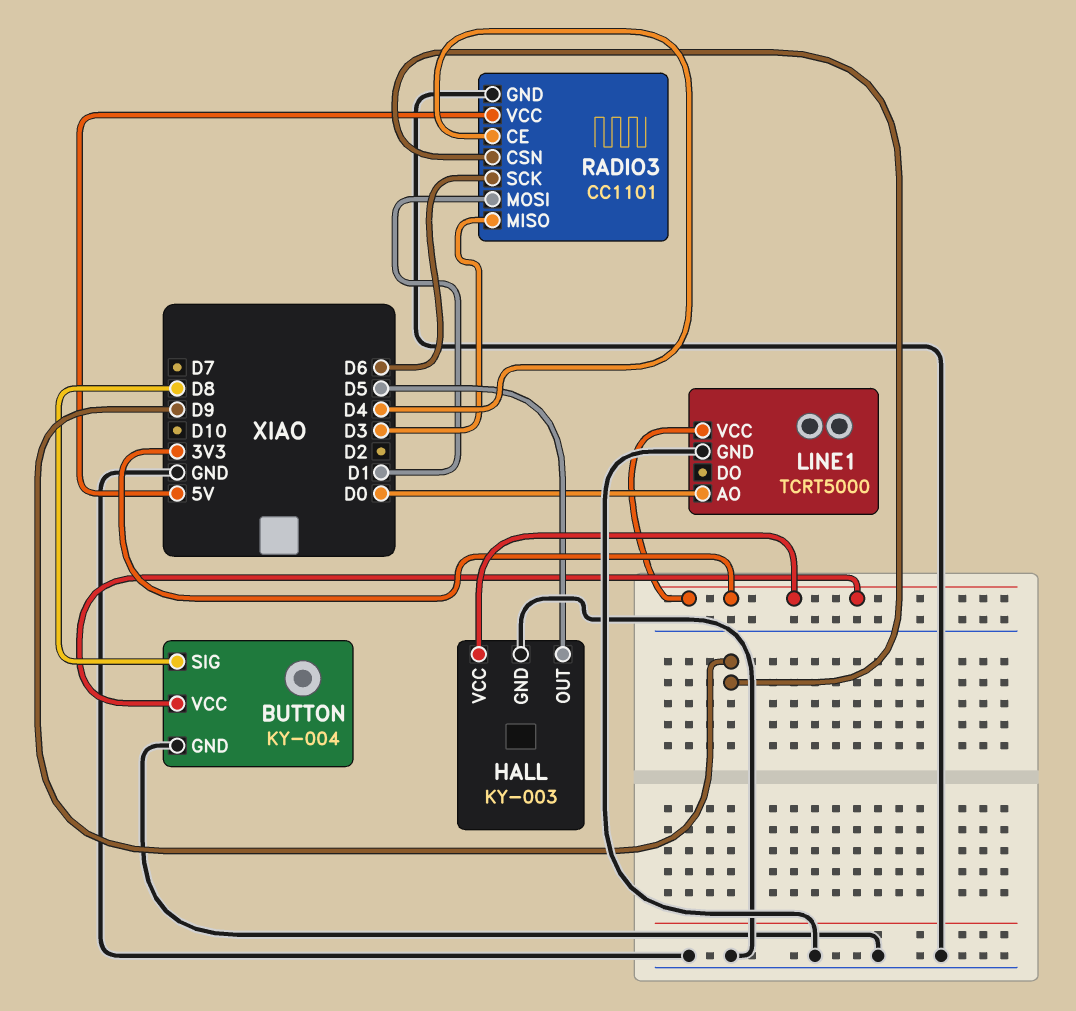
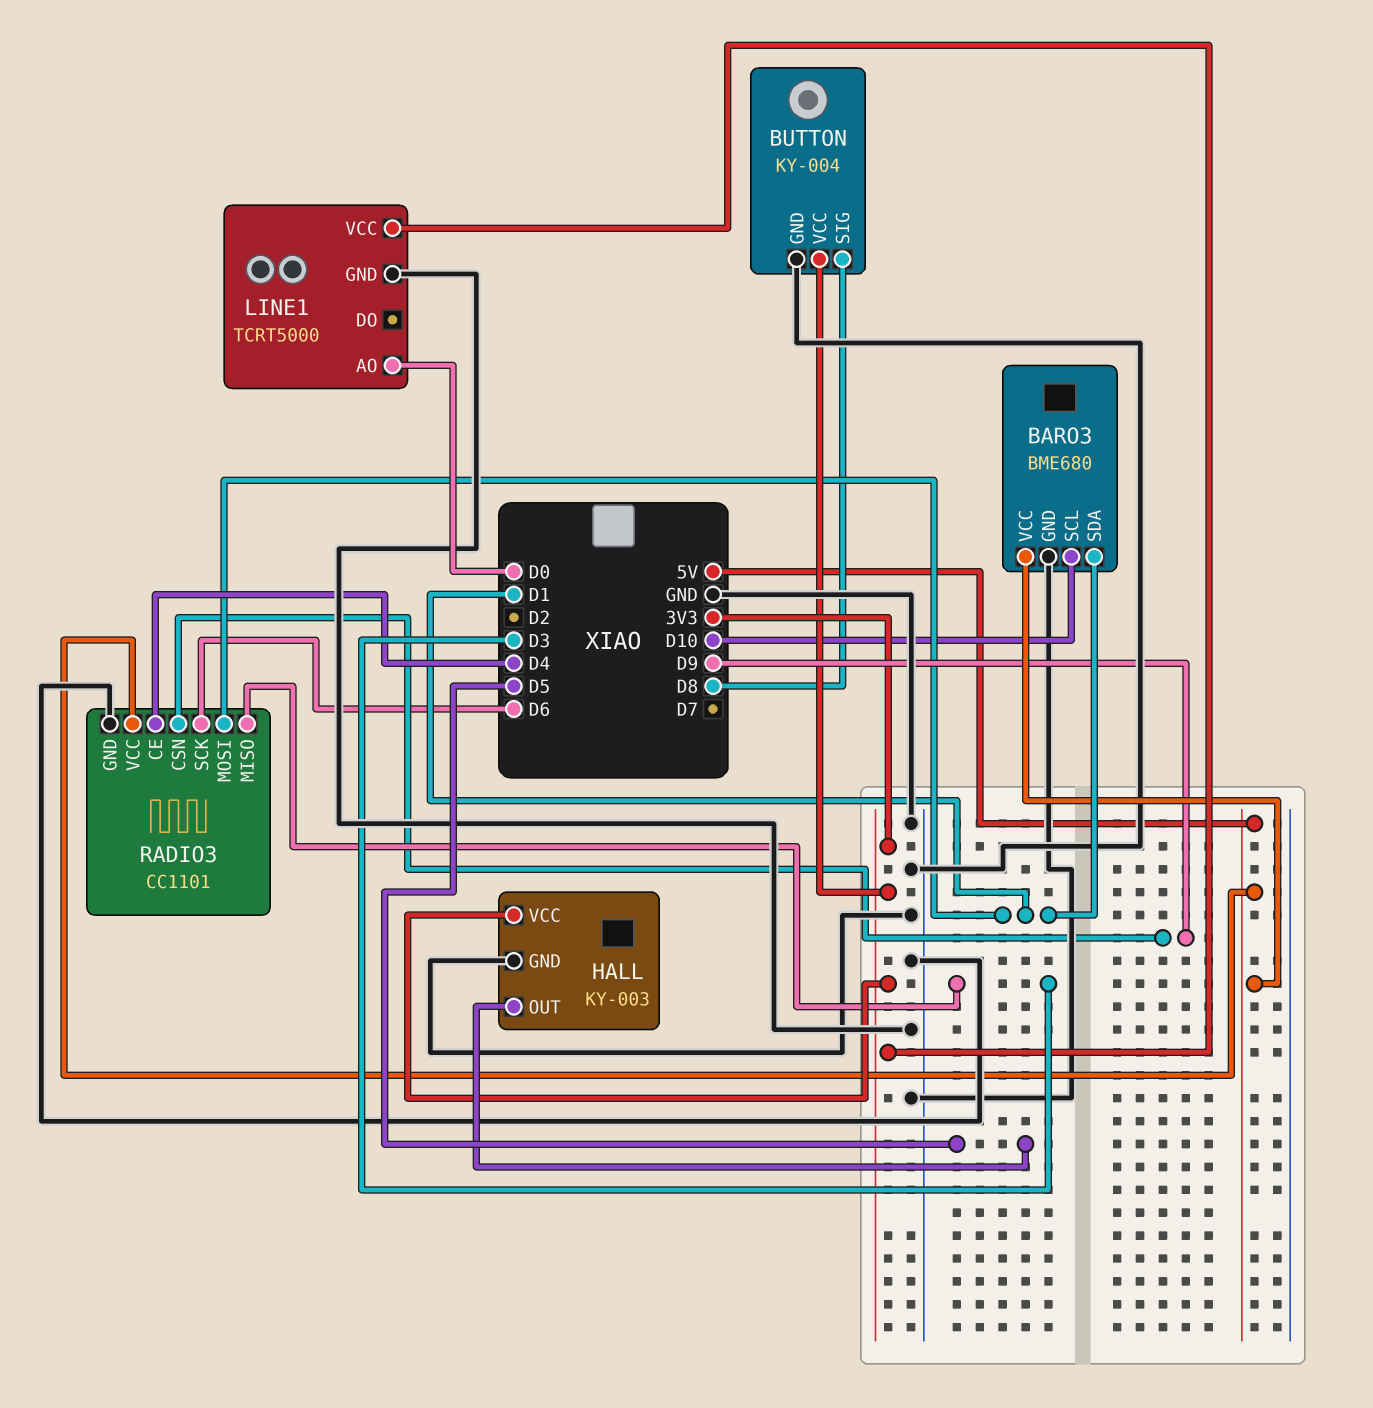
BARO3: none -> BME680
BARO3 pin GND: none -> GND
BARO3 pin SCL: none -> D10
BARO3 pin SDA: none -> D1
BARO3 pin VCC: none -> 5V

